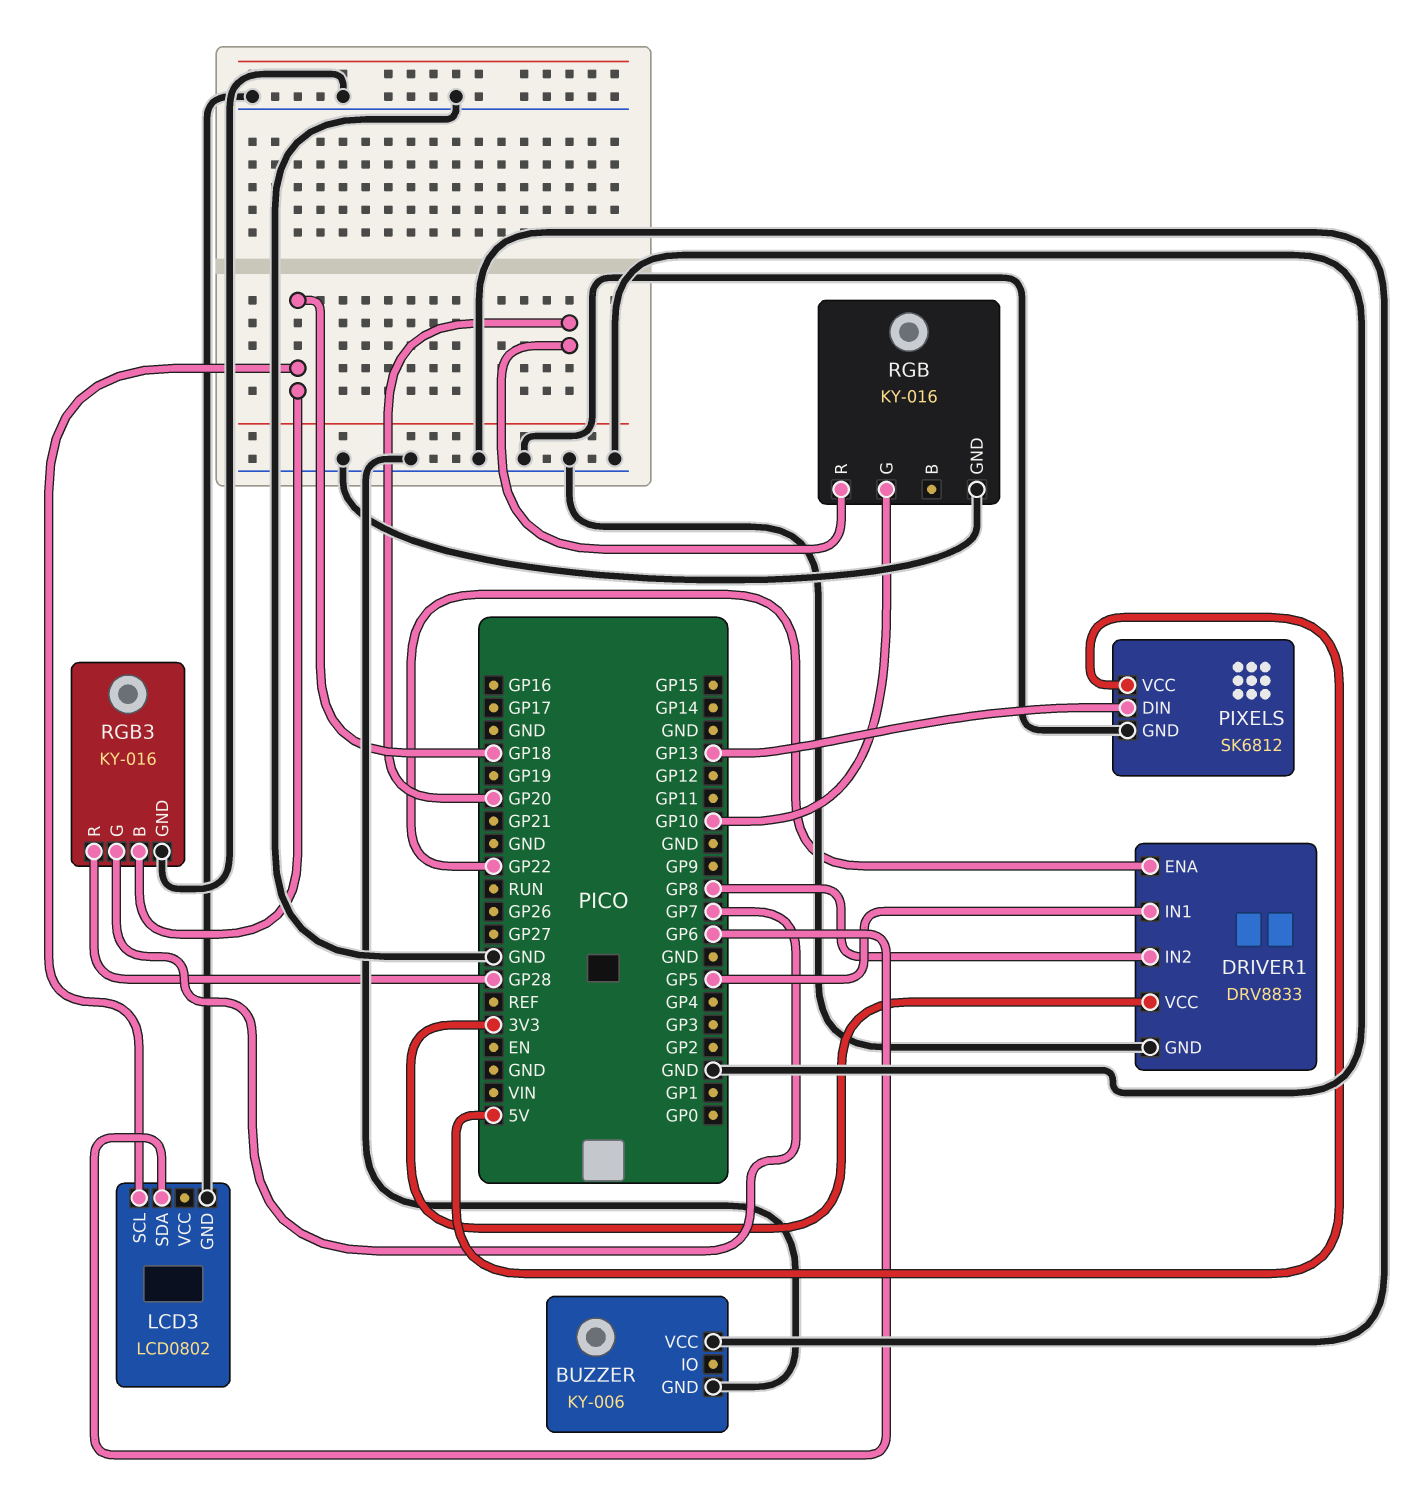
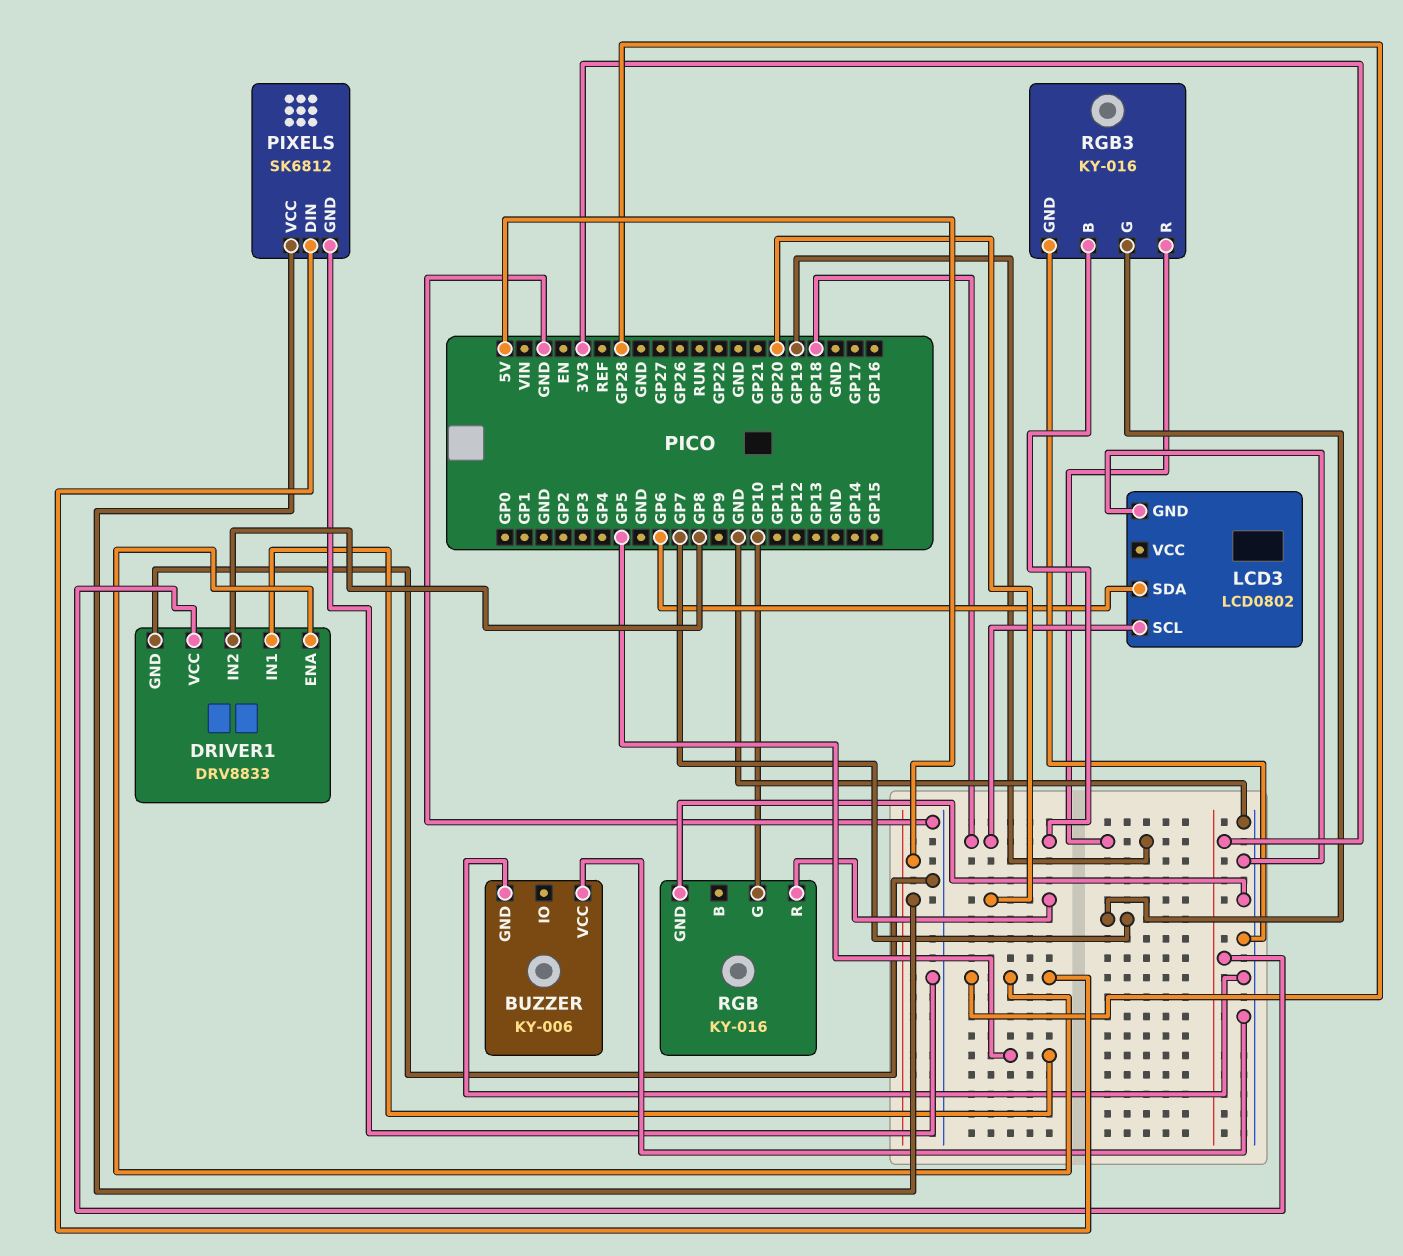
DRIVER1 pin ENA: GP22 -> GP28
PIXELS pin DIN: GP13 -> GP28
RGB3 pin R: GP28 -> GP19

